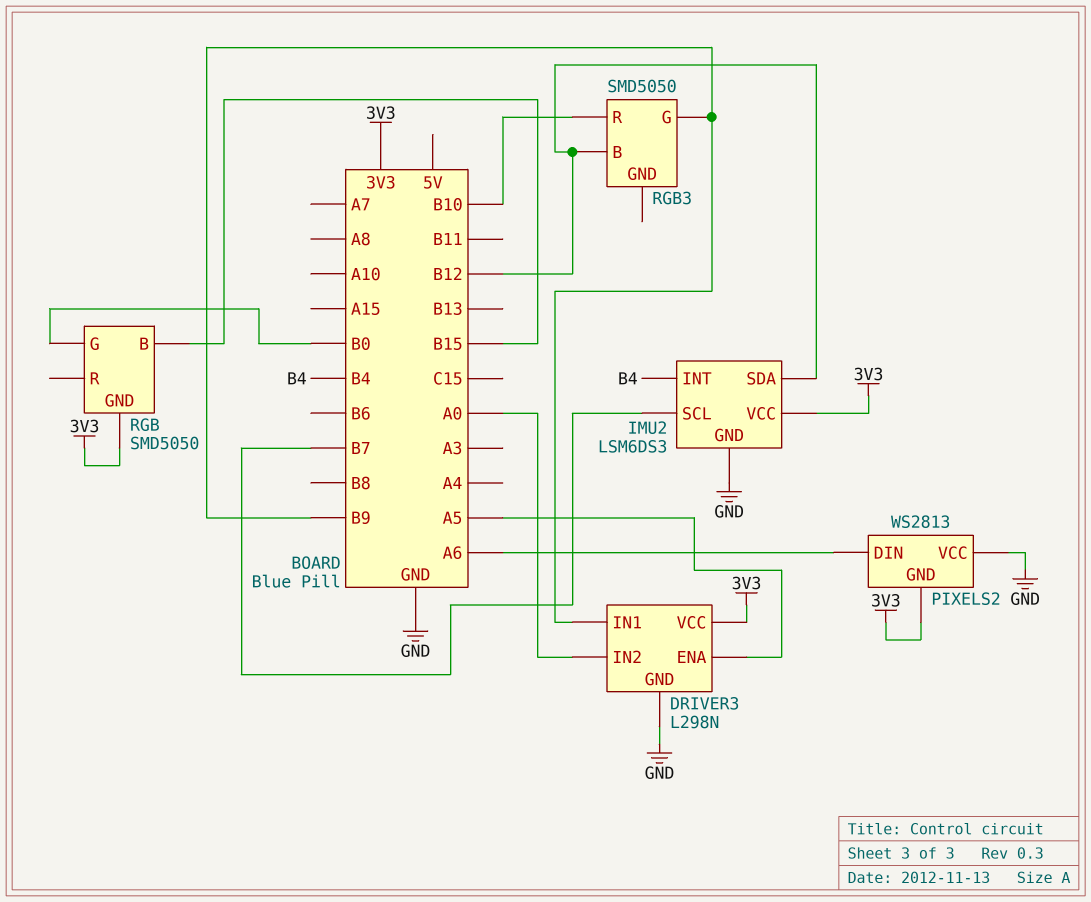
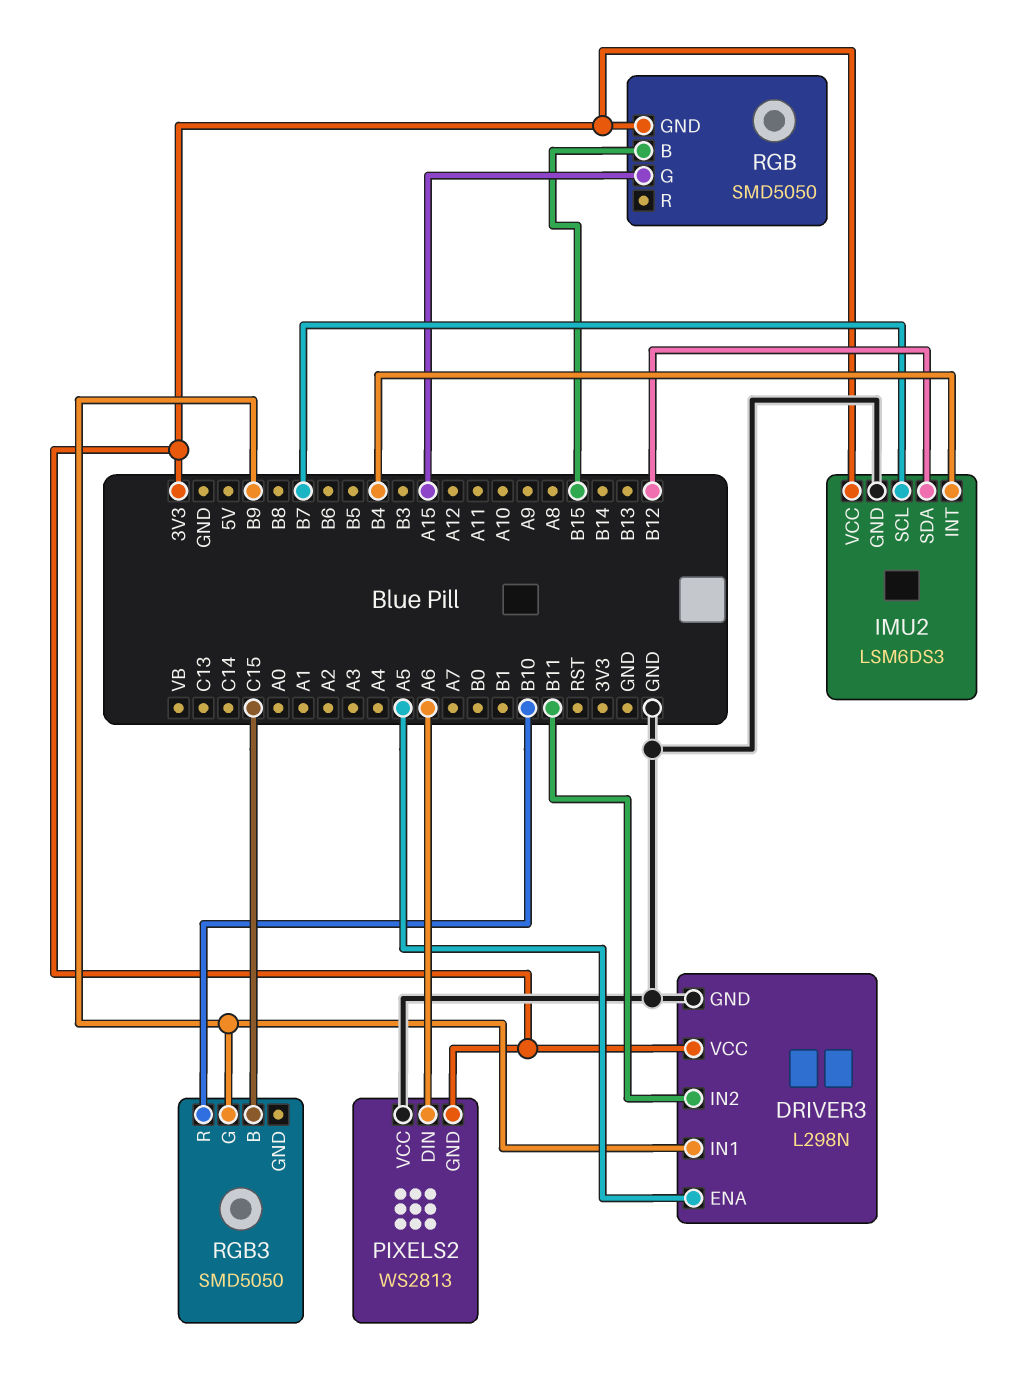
DRIVER3 pin IN2: A0 -> B11
RGB pin G: B0 -> A15
RGB3 pin B: B12 -> C15

